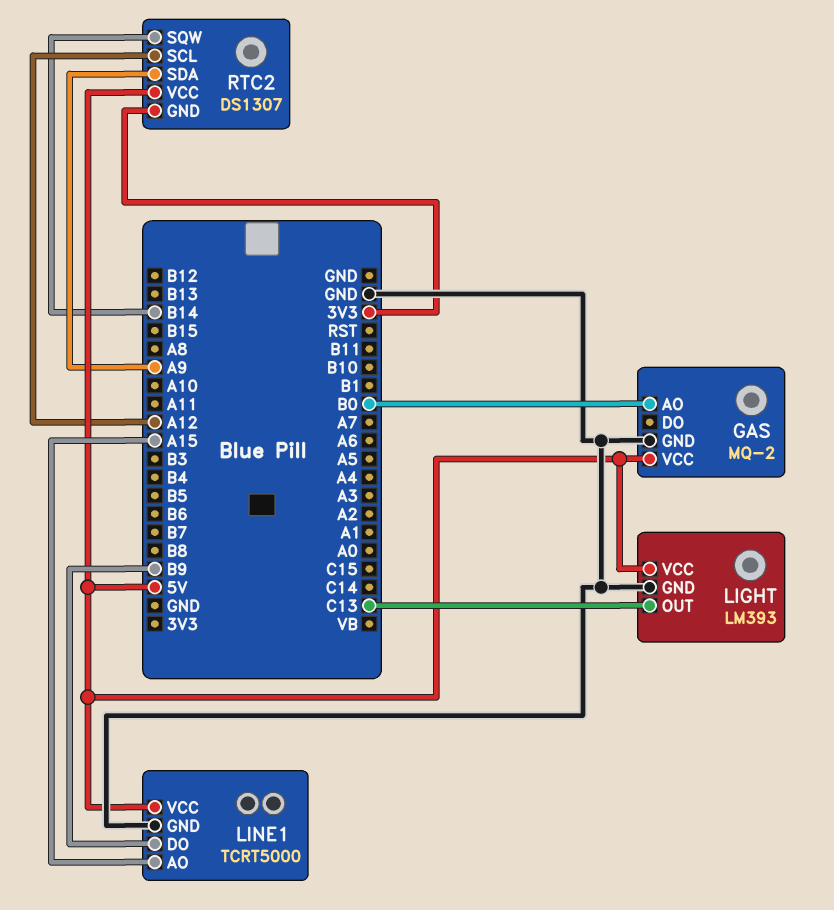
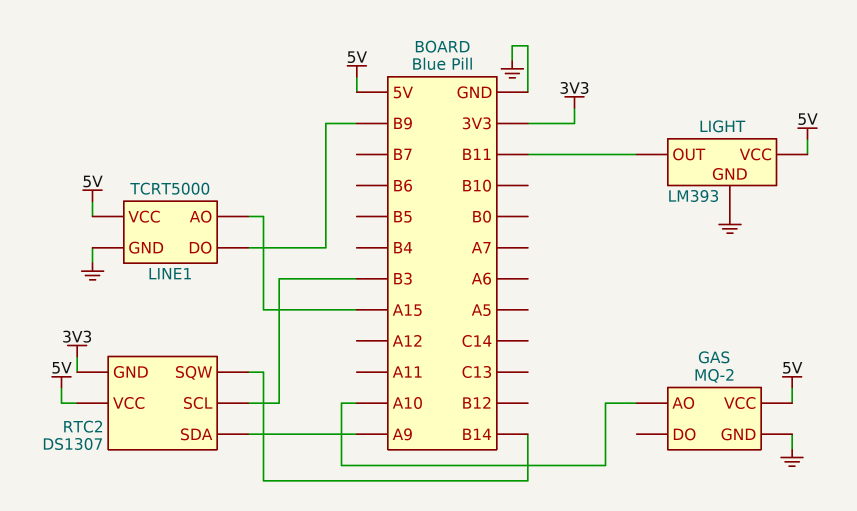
GAS pin AO: B0 -> A10
LIGHT pin OUT: C13 -> B11
RTC2 pin SCL: A12 -> B3

